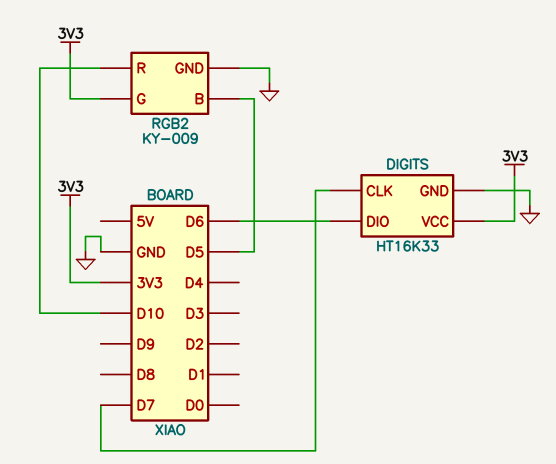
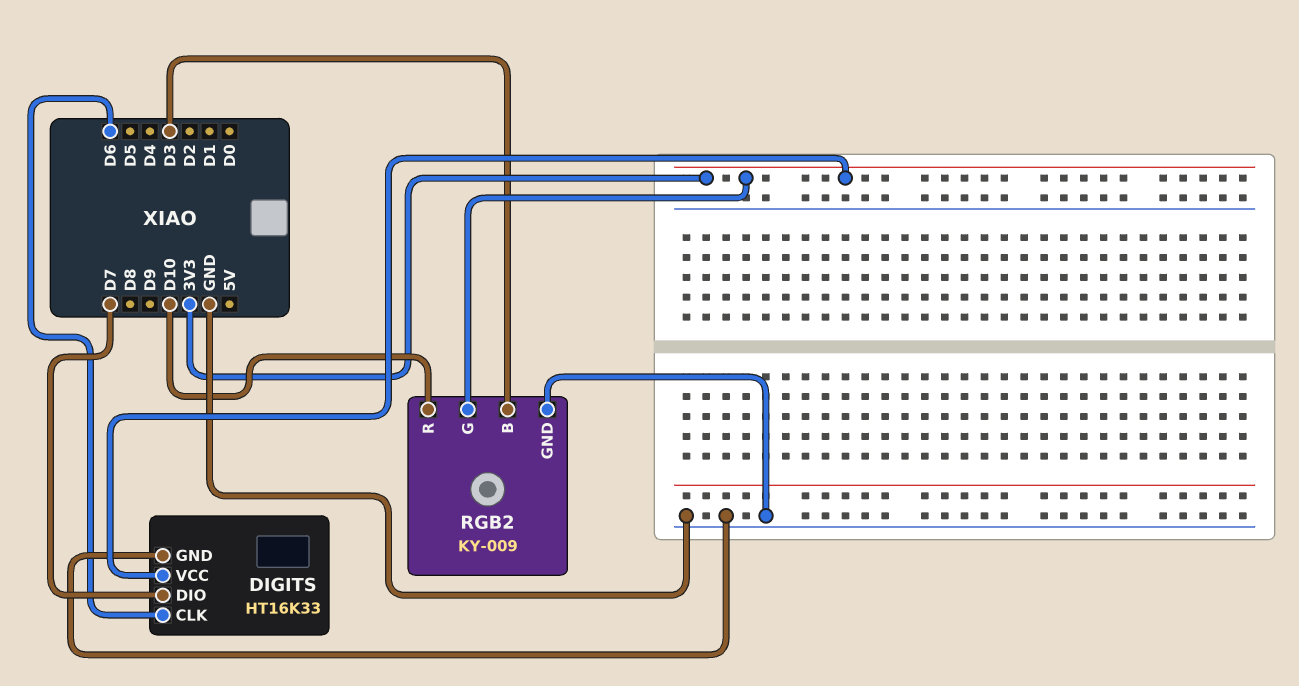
DIGITS pin CLK: D7 -> D6
DIGITS pin DIO: D6 -> D7
RGB2 pin B: D5 -> D3

